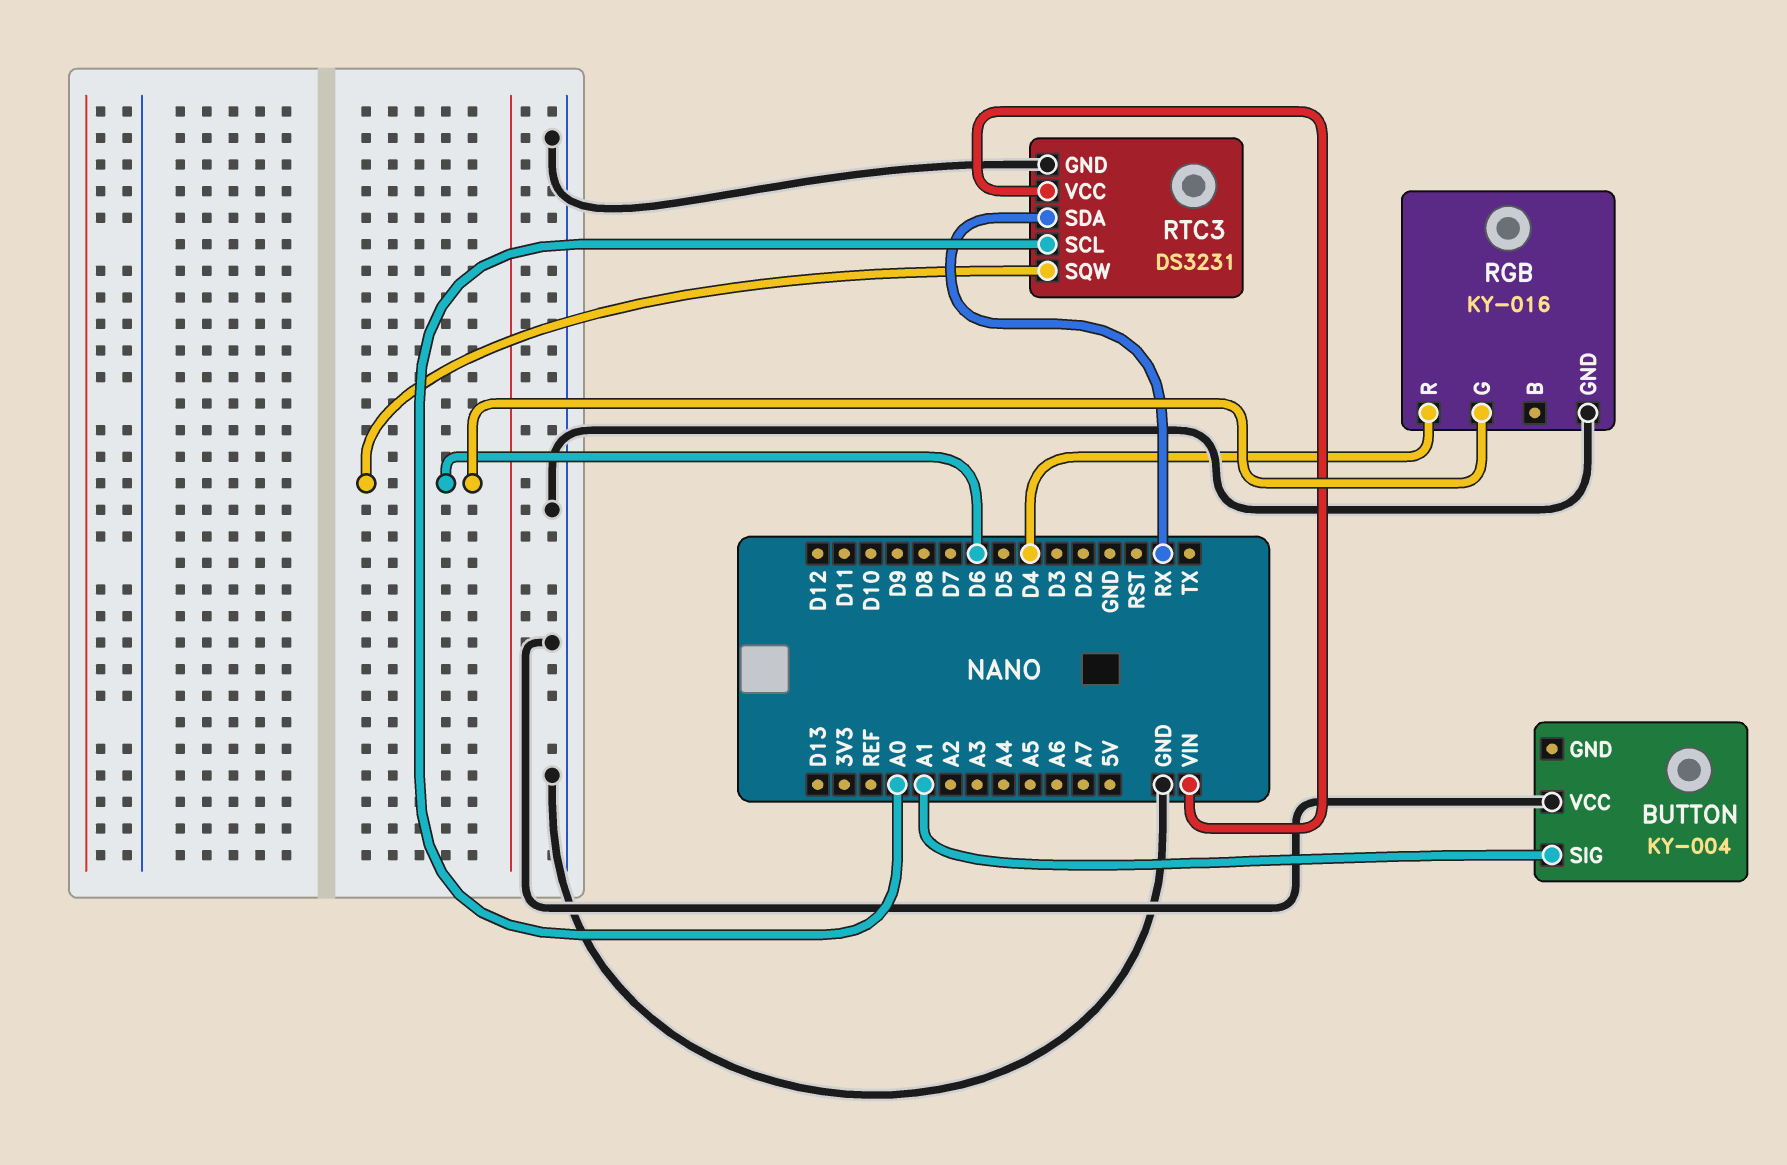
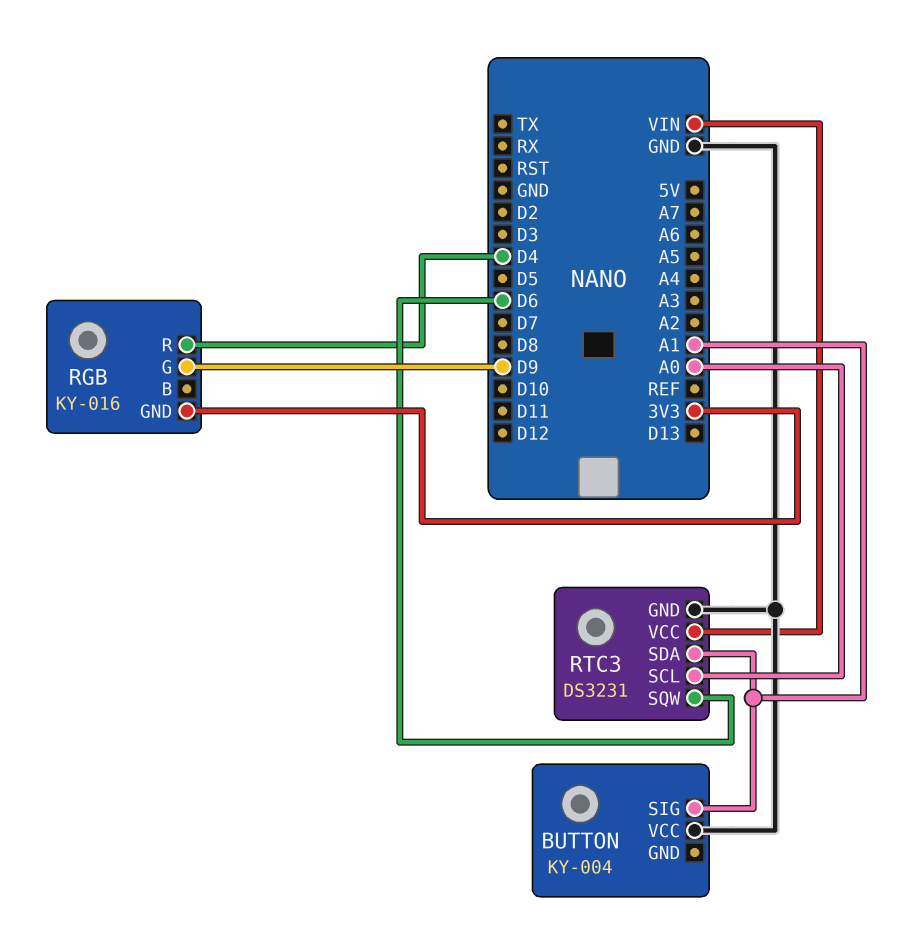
RGB pin G: D6 -> D9
RGB pin GND: GND -> 3V3
RTC3 pin SDA: RX -> A1

